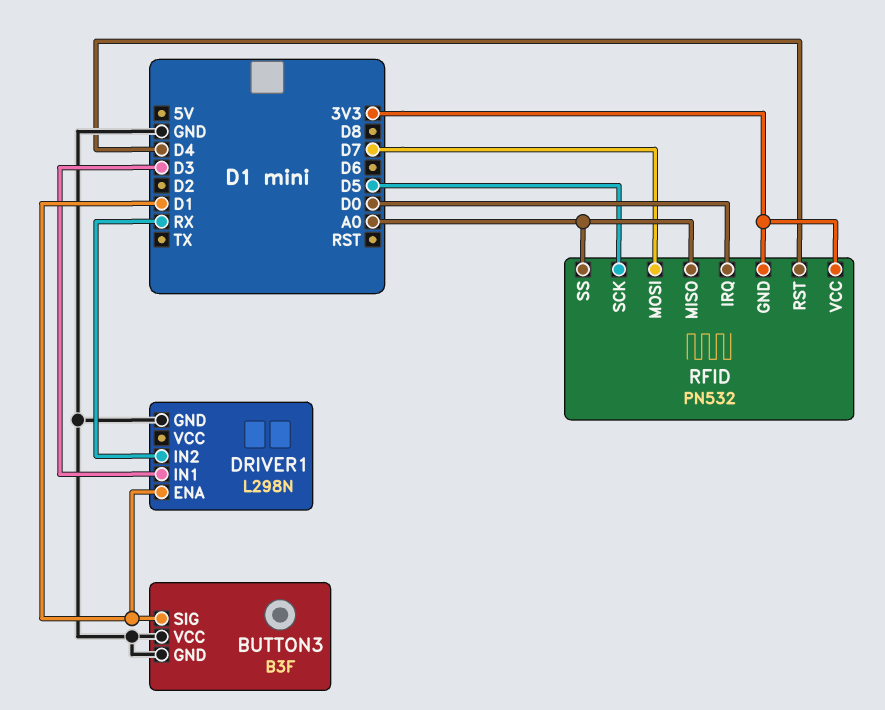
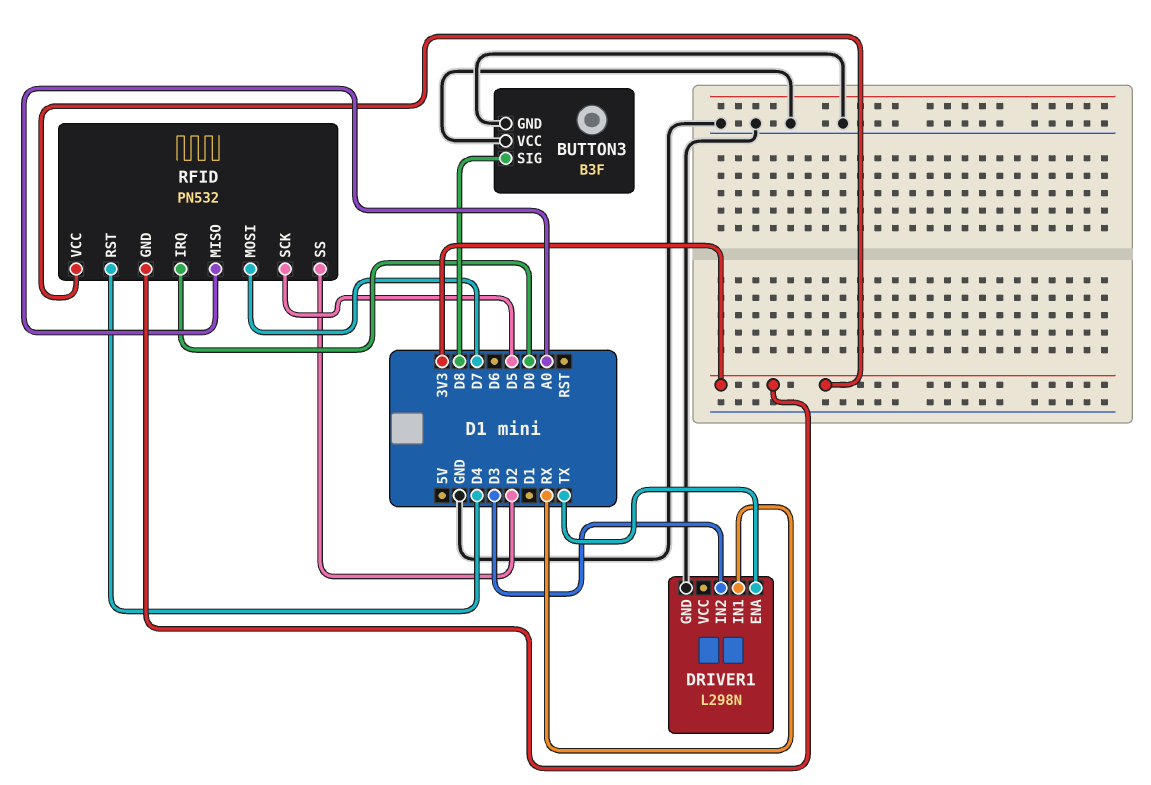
BUTTON3 pin SIG: D1 -> D8
DRIVER1 pin ENA: D1 -> TX
DRIVER1 pin IN1: D3 -> RX
DRIVER1 pin IN2: RX -> D3
RFID pin SS: A0 -> D2

